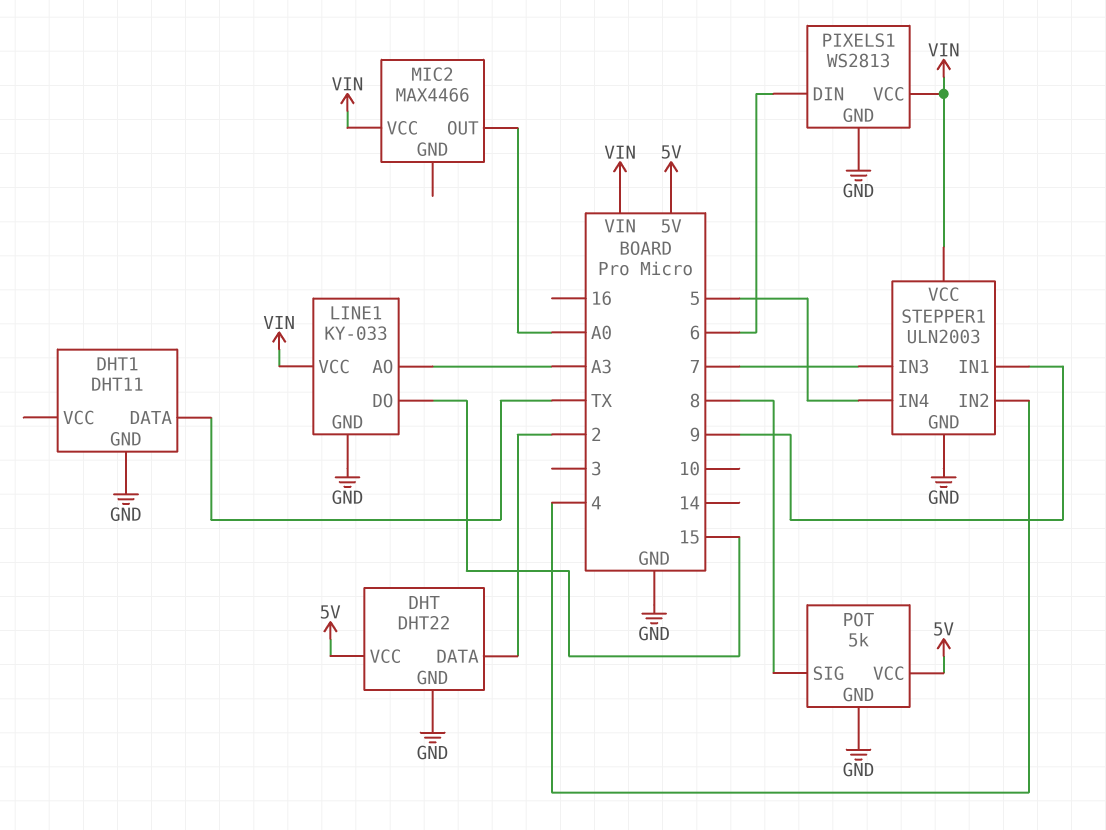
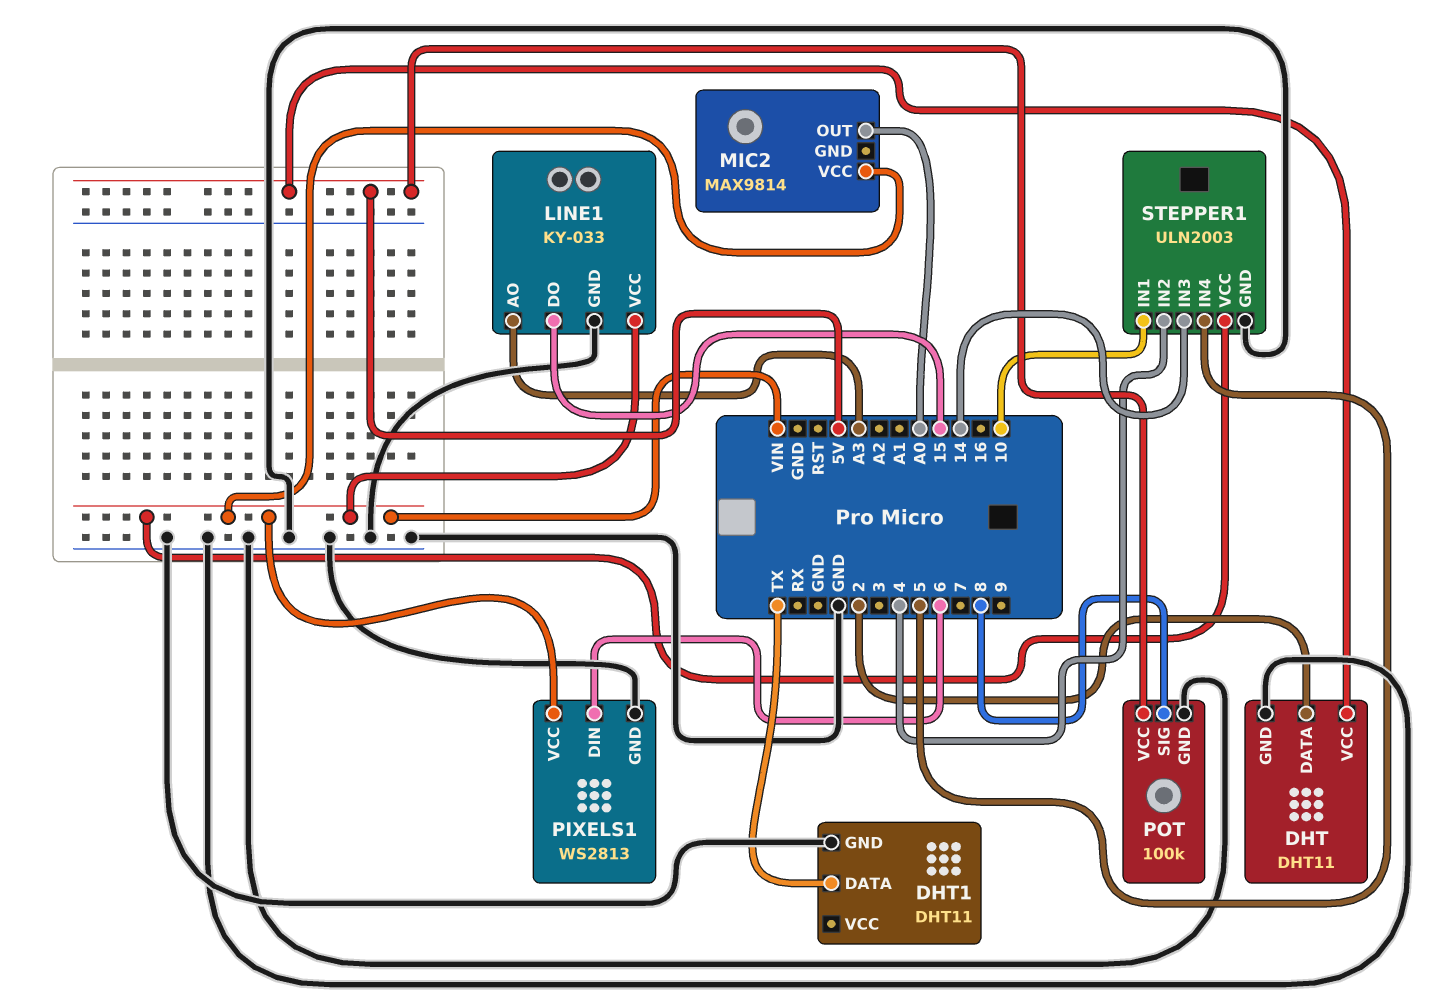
DHT: DHT22 -> DHT11
MIC2: MAX4466 -> MAX9814
POT: 5k -> 100k
STEPPER1 pin IN1: 9 -> 10
STEPPER1 pin IN3: 7 -> 14

